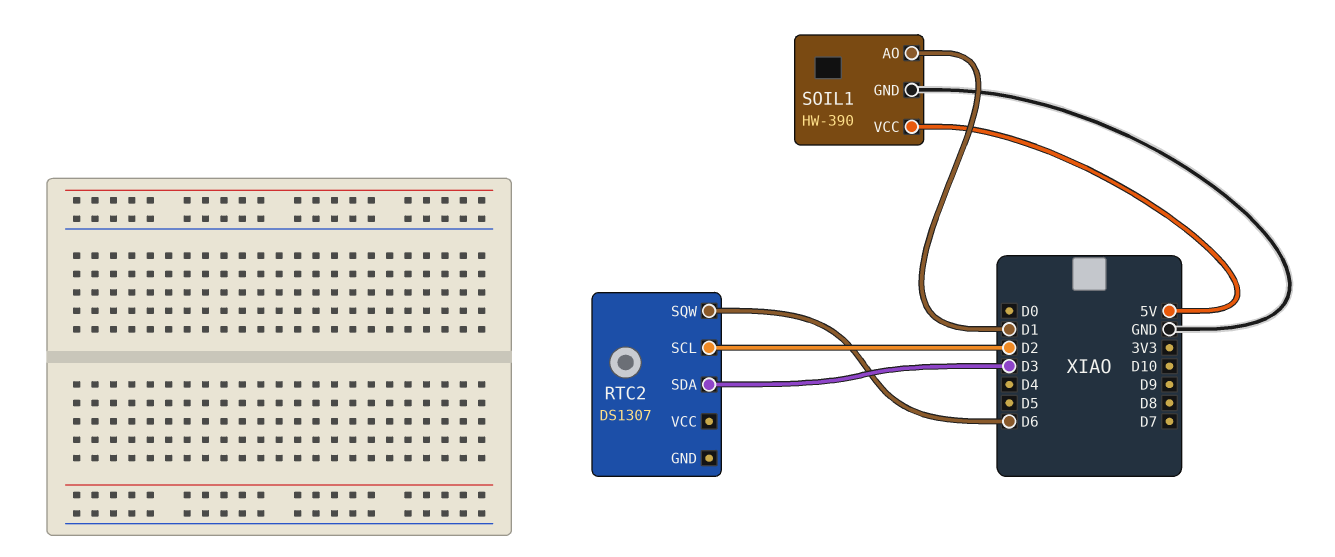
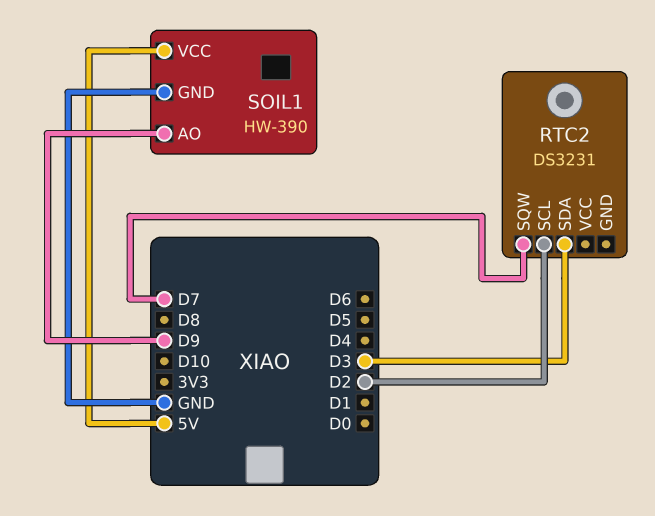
RTC2: DS1307 -> DS3231
RTC2 pin SQW: D6 -> D7
SOIL1 pin AO: D1 -> D9

